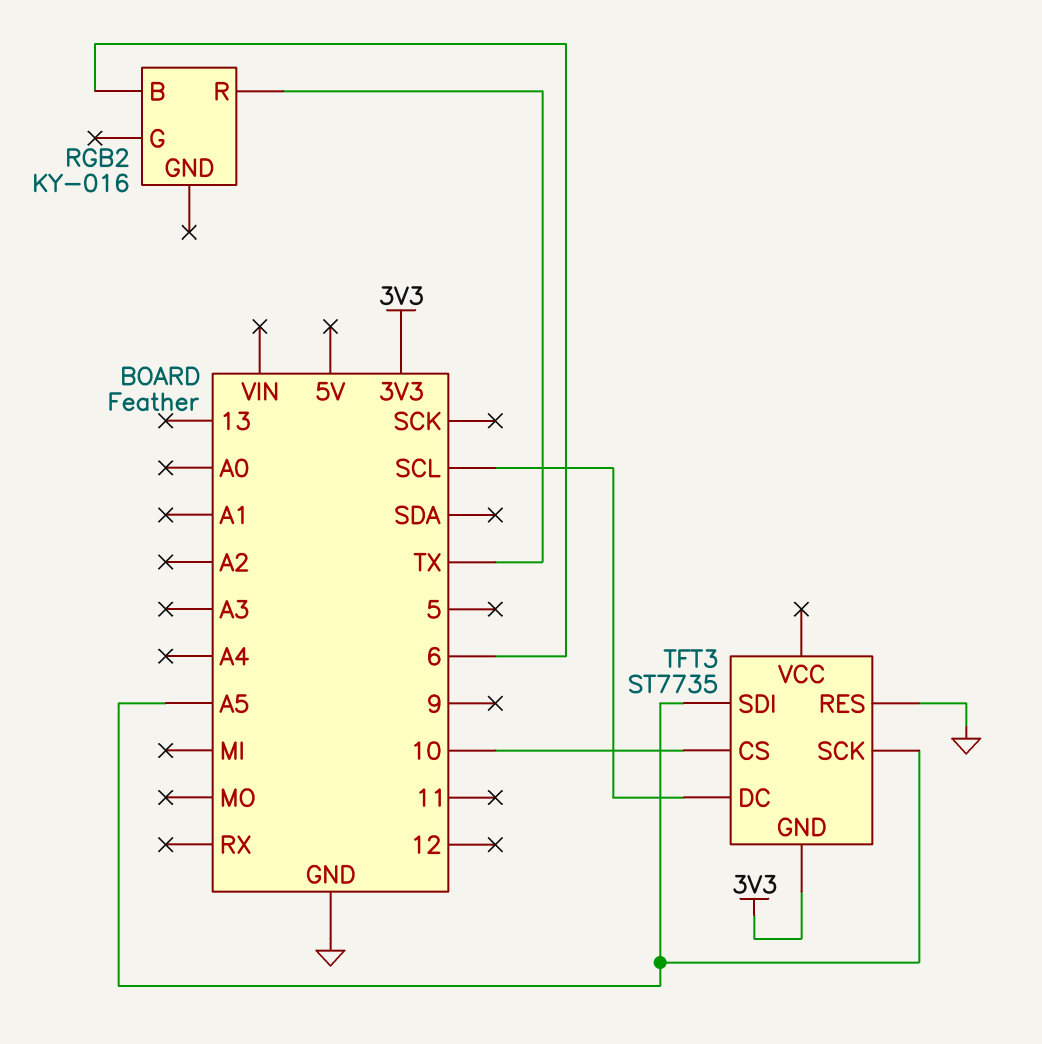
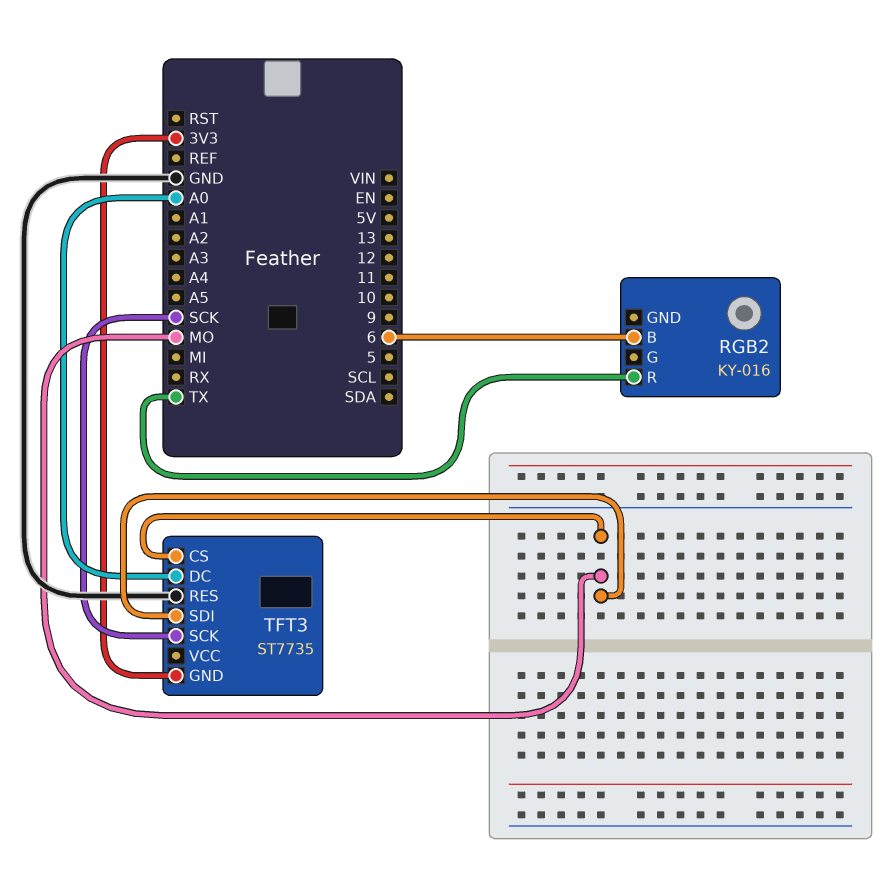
TFT3 pin CS: 10 -> MO
TFT3 pin DC: SCL -> A0
TFT3 pin SCK: A5 -> SCK
TFT3 pin SDI: A5 -> MO

